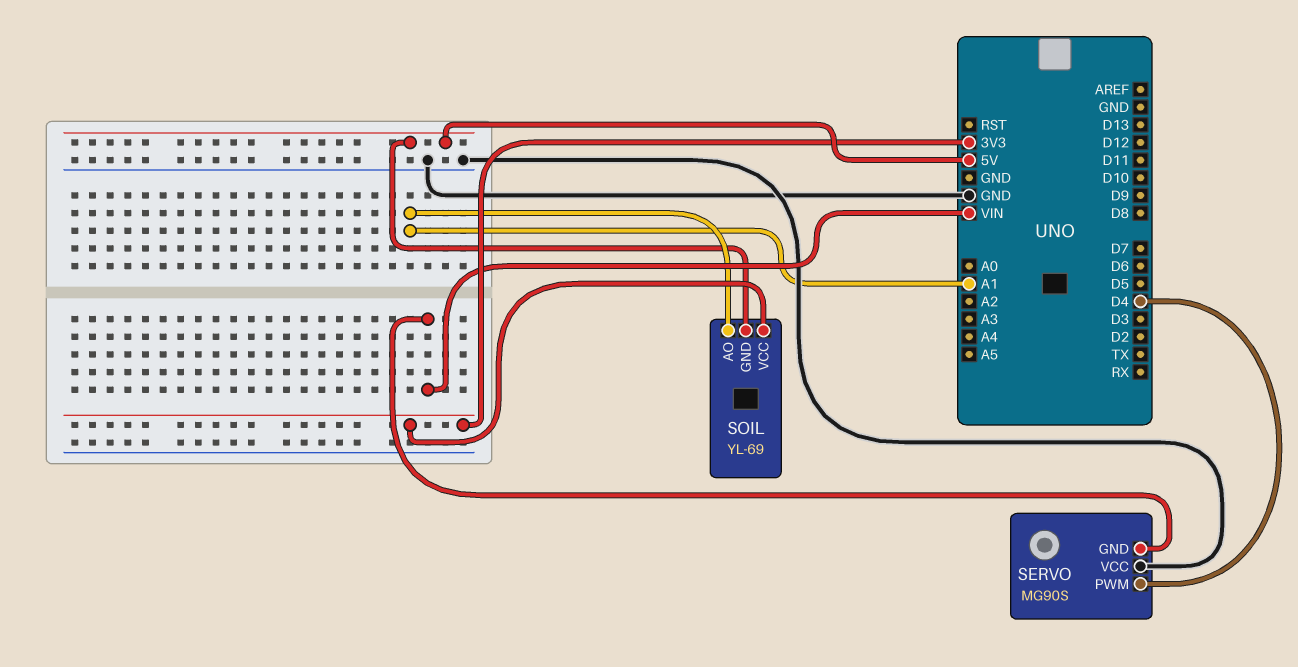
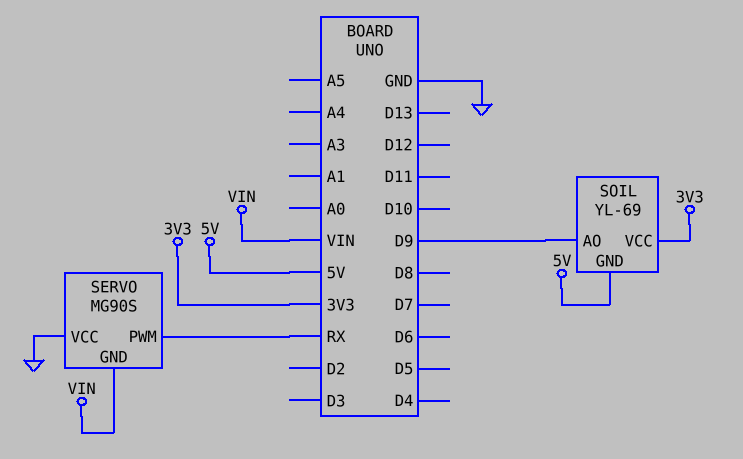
SERVO pin PWM: D4 -> RX
SOIL pin AO: A1 -> D9

